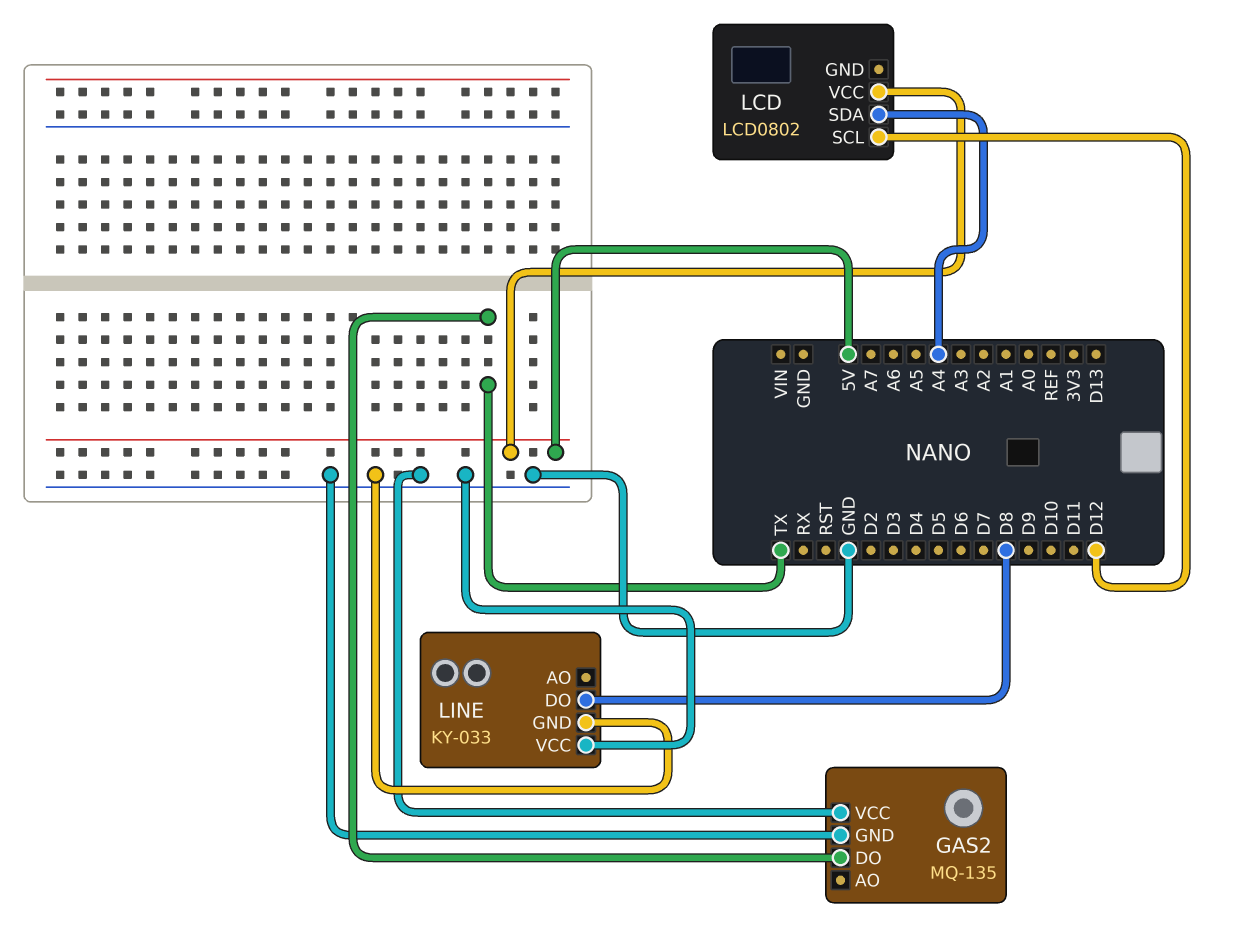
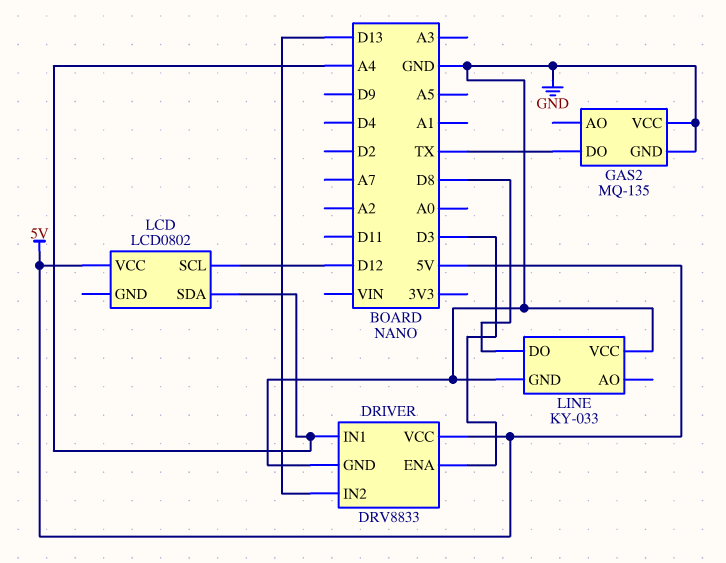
DRIVER: none -> DRV8833
DRIVER pin ENA: none -> D3
DRIVER pin GND: none -> GND
DRIVER pin IN1: none -> A4
DRIVER pin IN2: none -> D13
DRIVER pin VCC: none -> 5V

